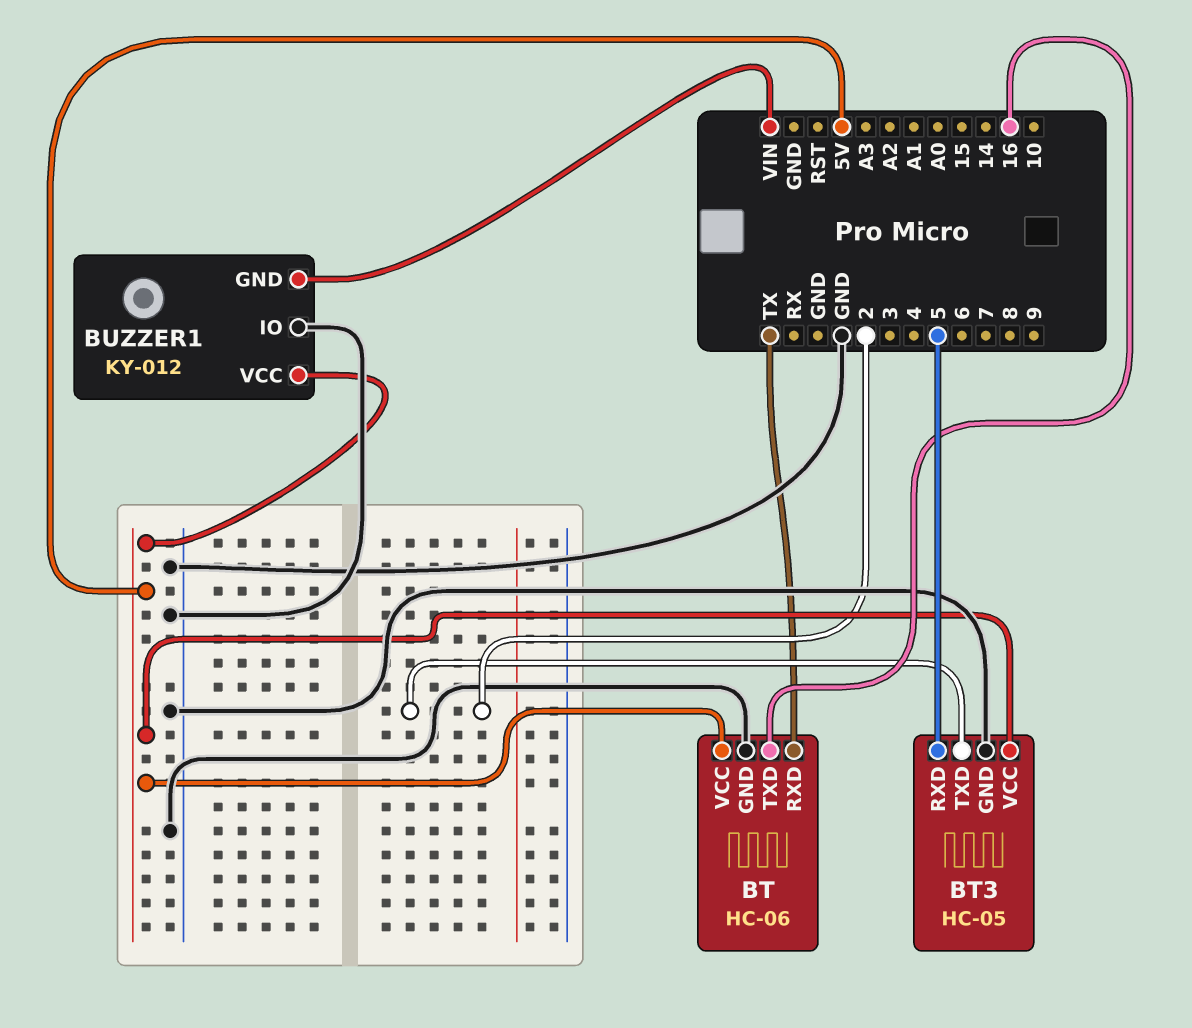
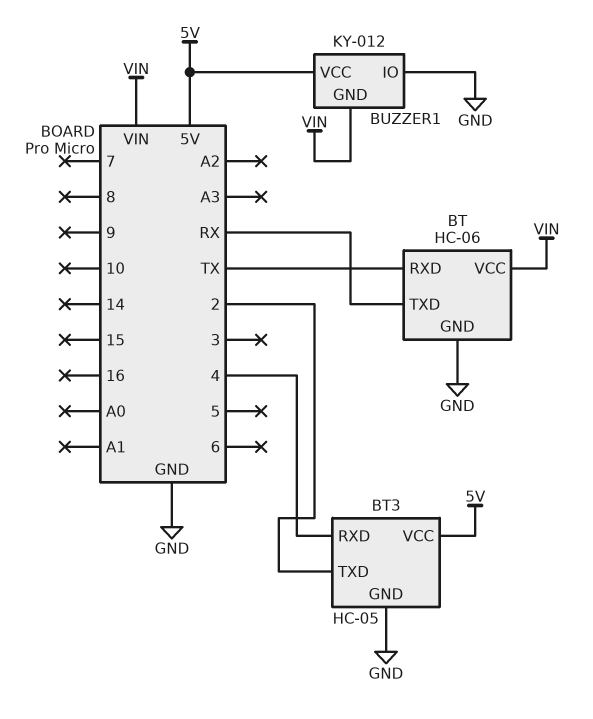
BT pin TXD: 16 -> RX
BT pin VCC: 5V -> VIN
BT3 pin RXD: 5 -> 4

